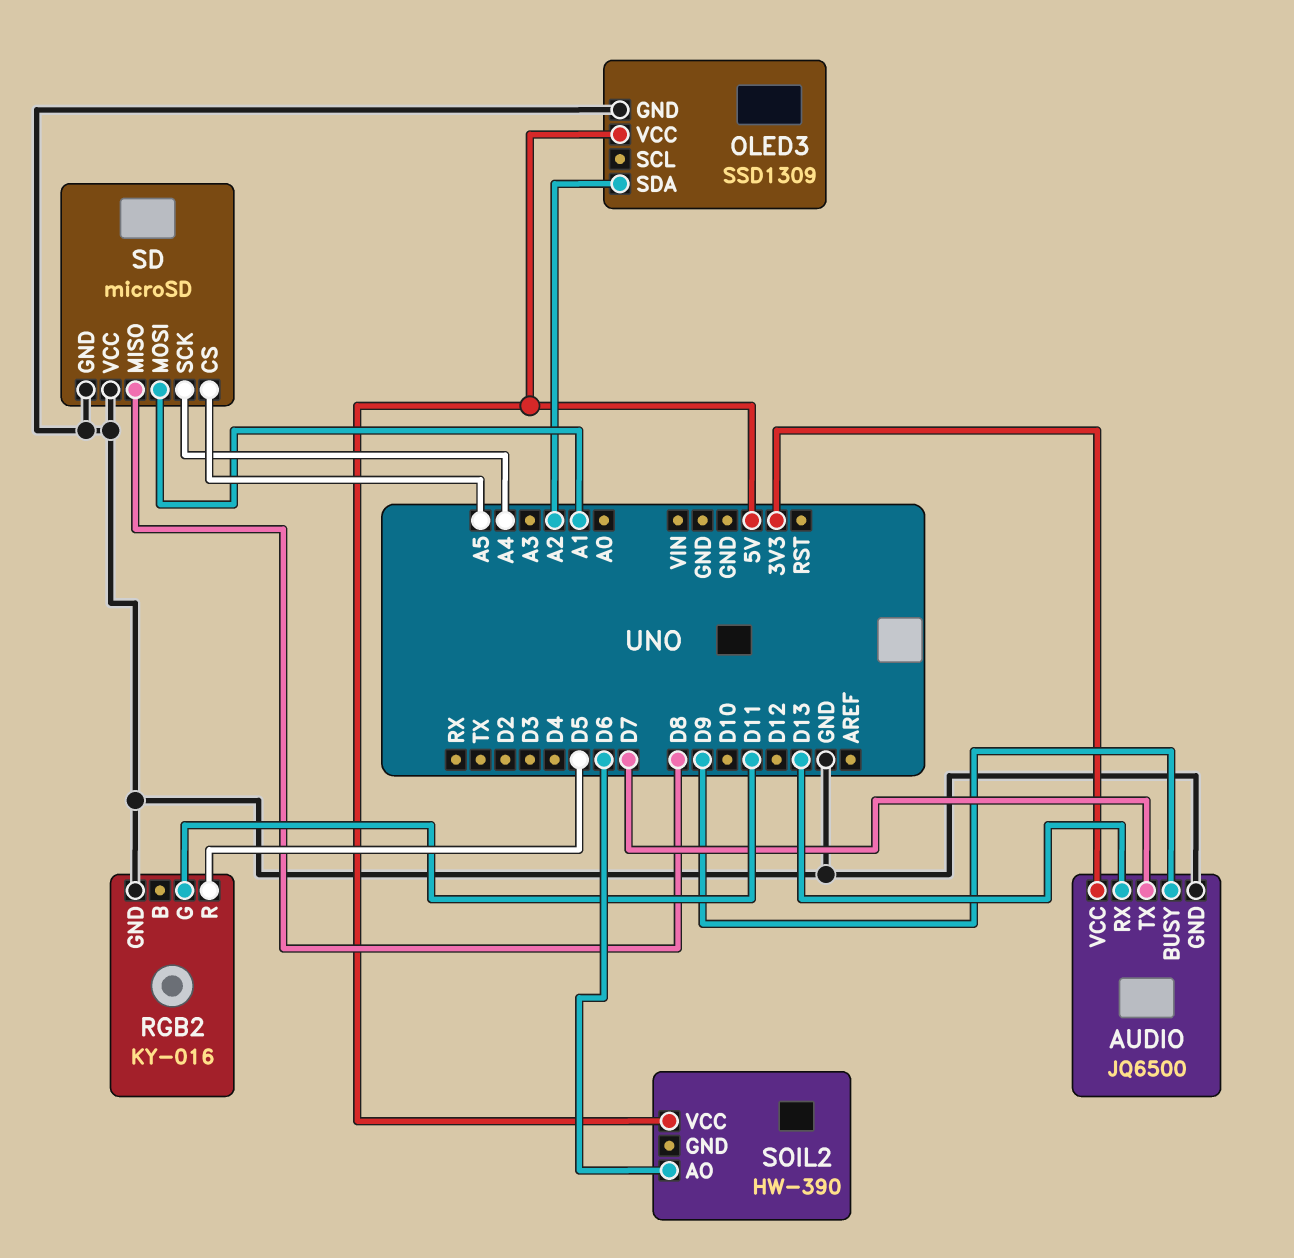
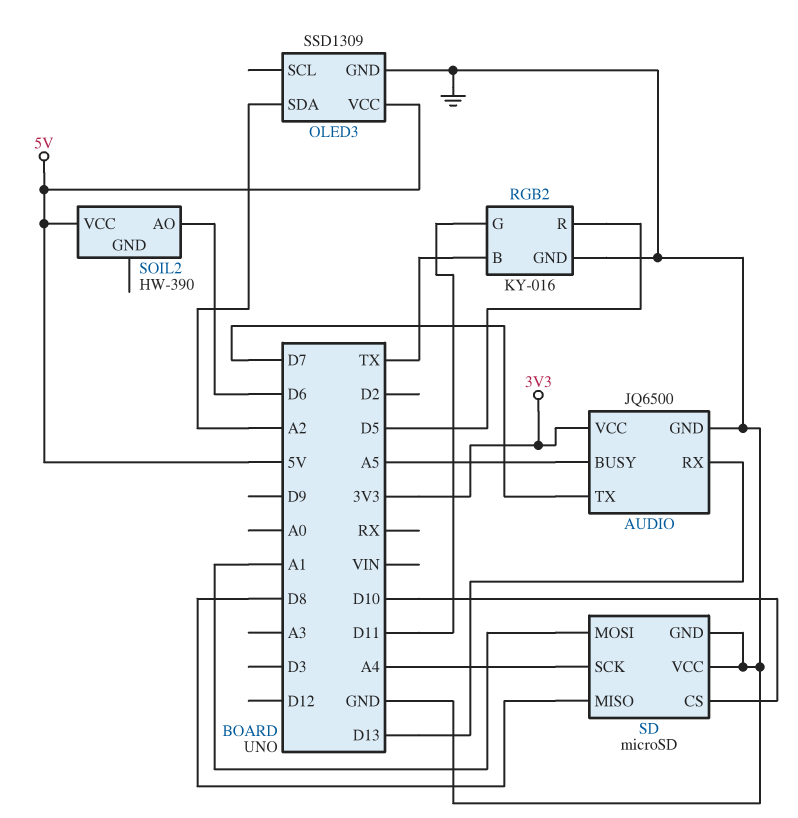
AUDIO pin BUSY: D9 -> A5
RGB2 pin B: none -> TX
SD pin CS: A5 -> D10

